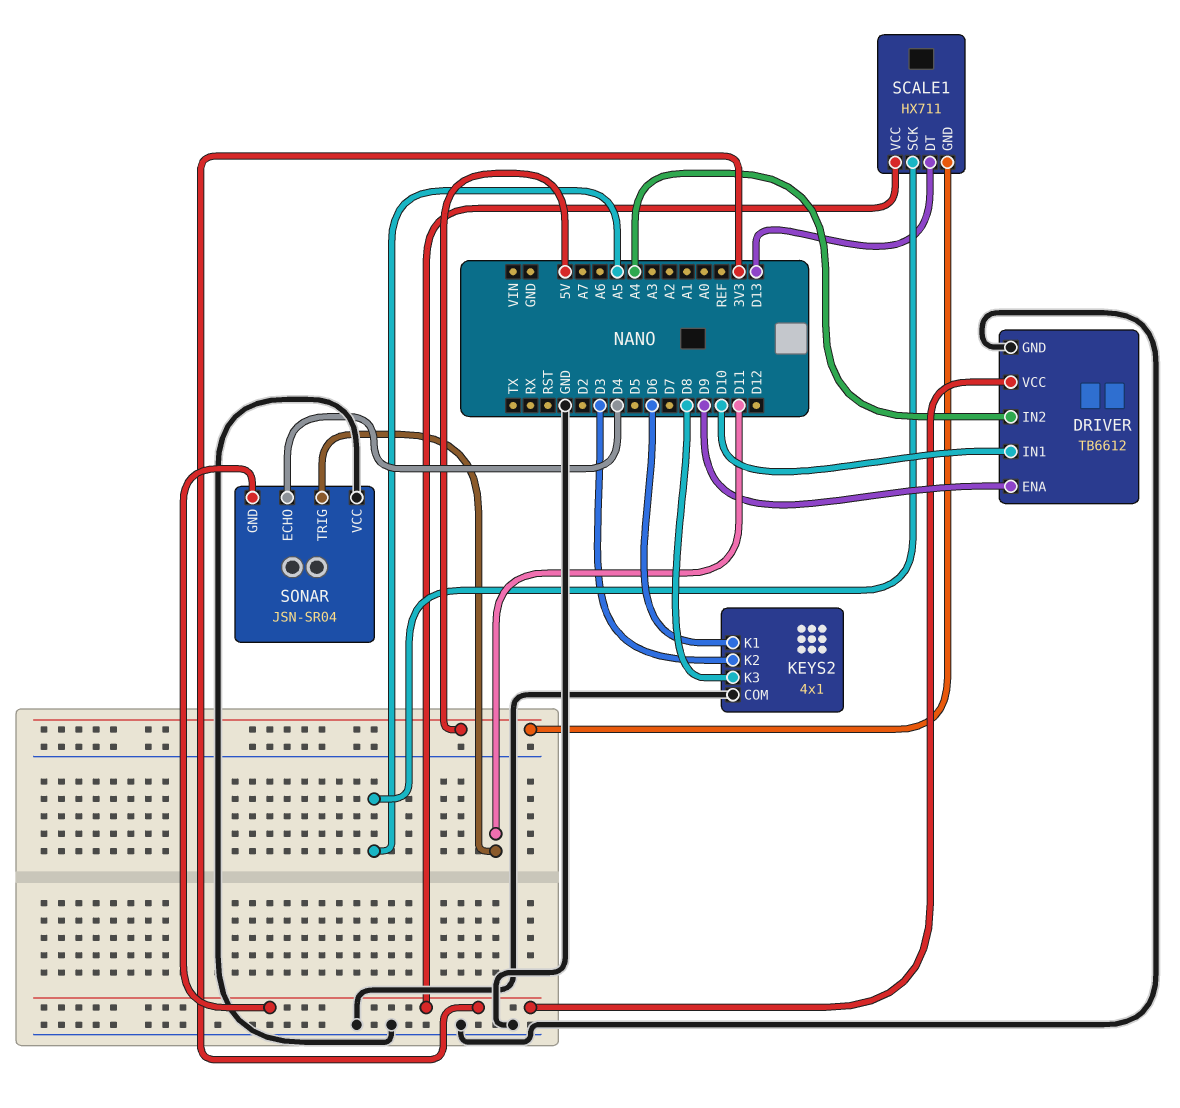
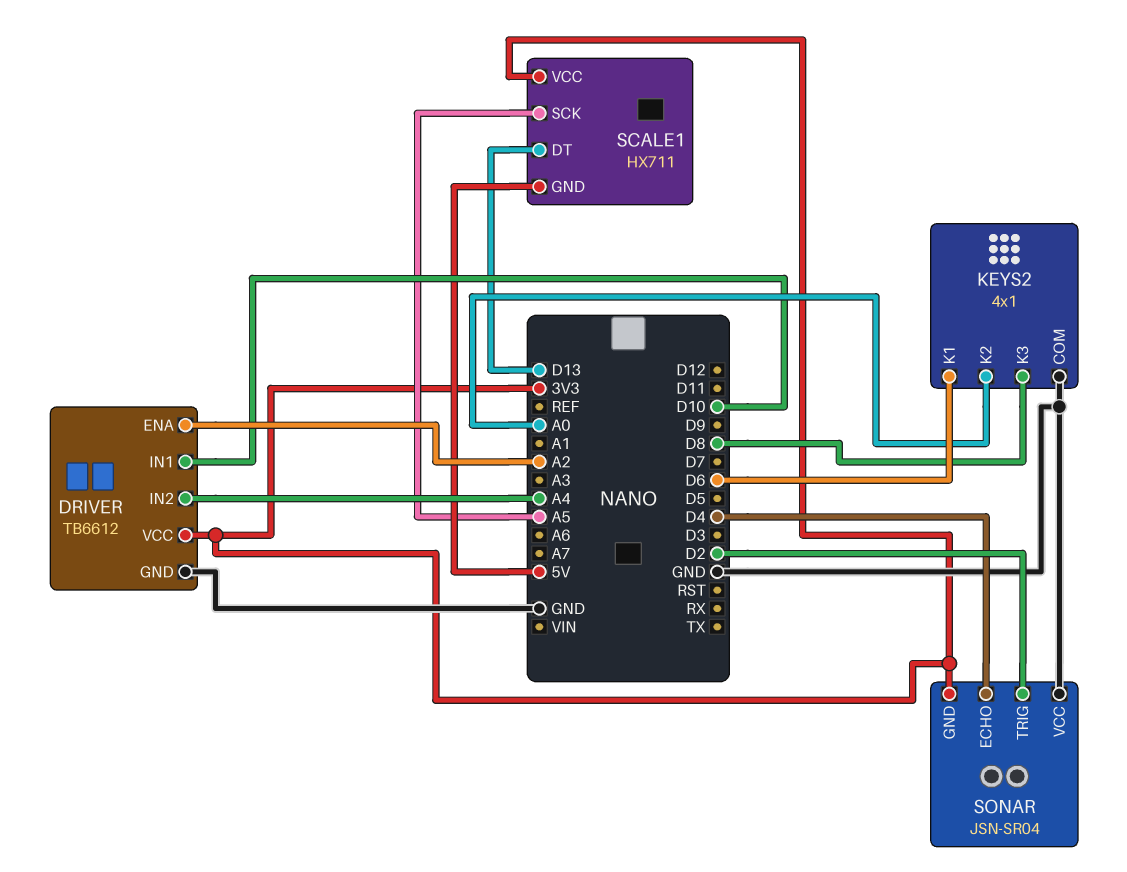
DRIVER pin ENA: D9 -> A2
KEYS2 pin K2: D3 -> A0
SONAR pin TRIG: D11 -> D2

